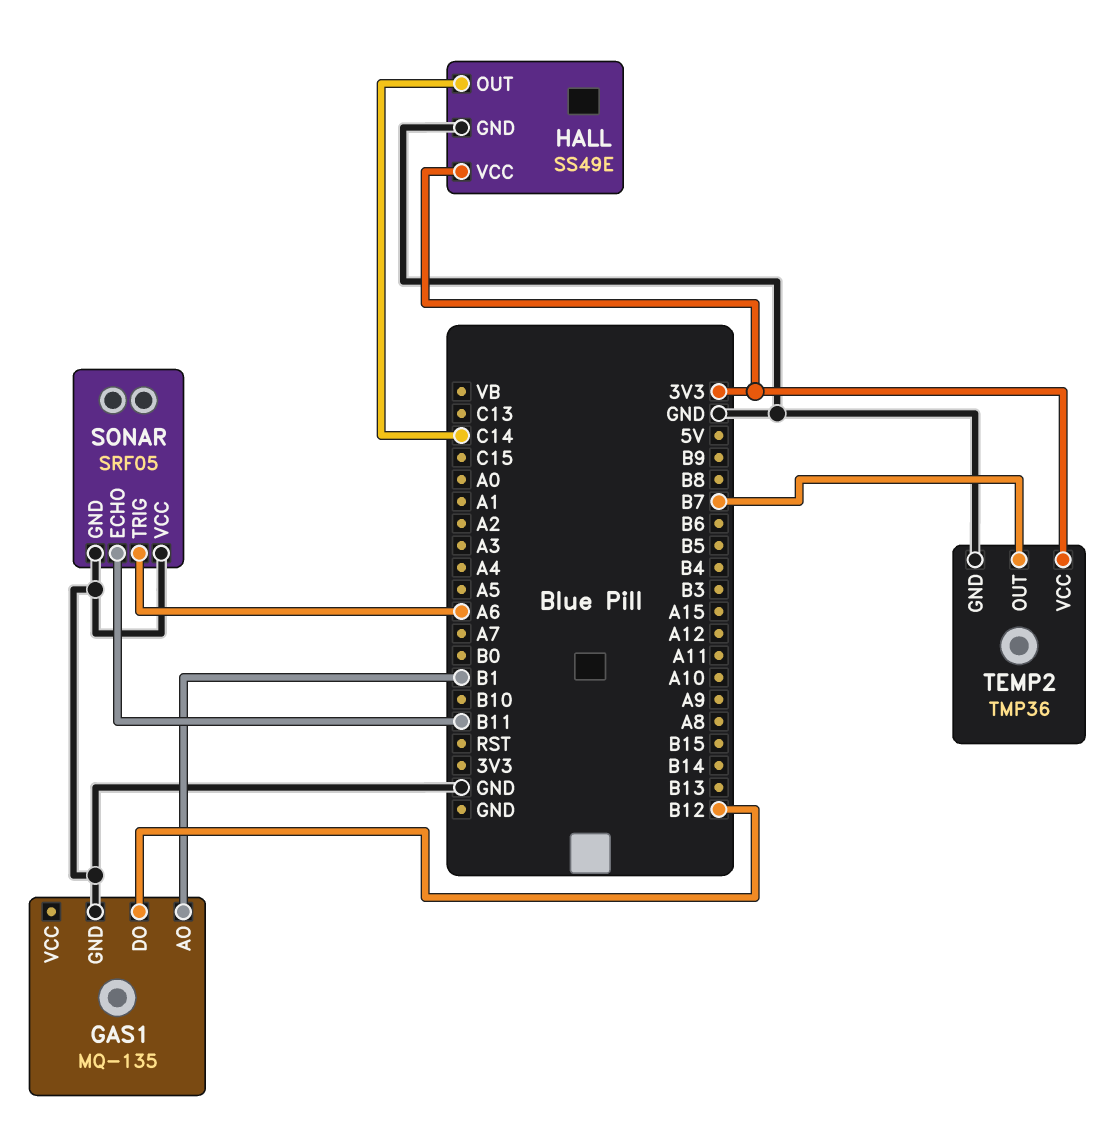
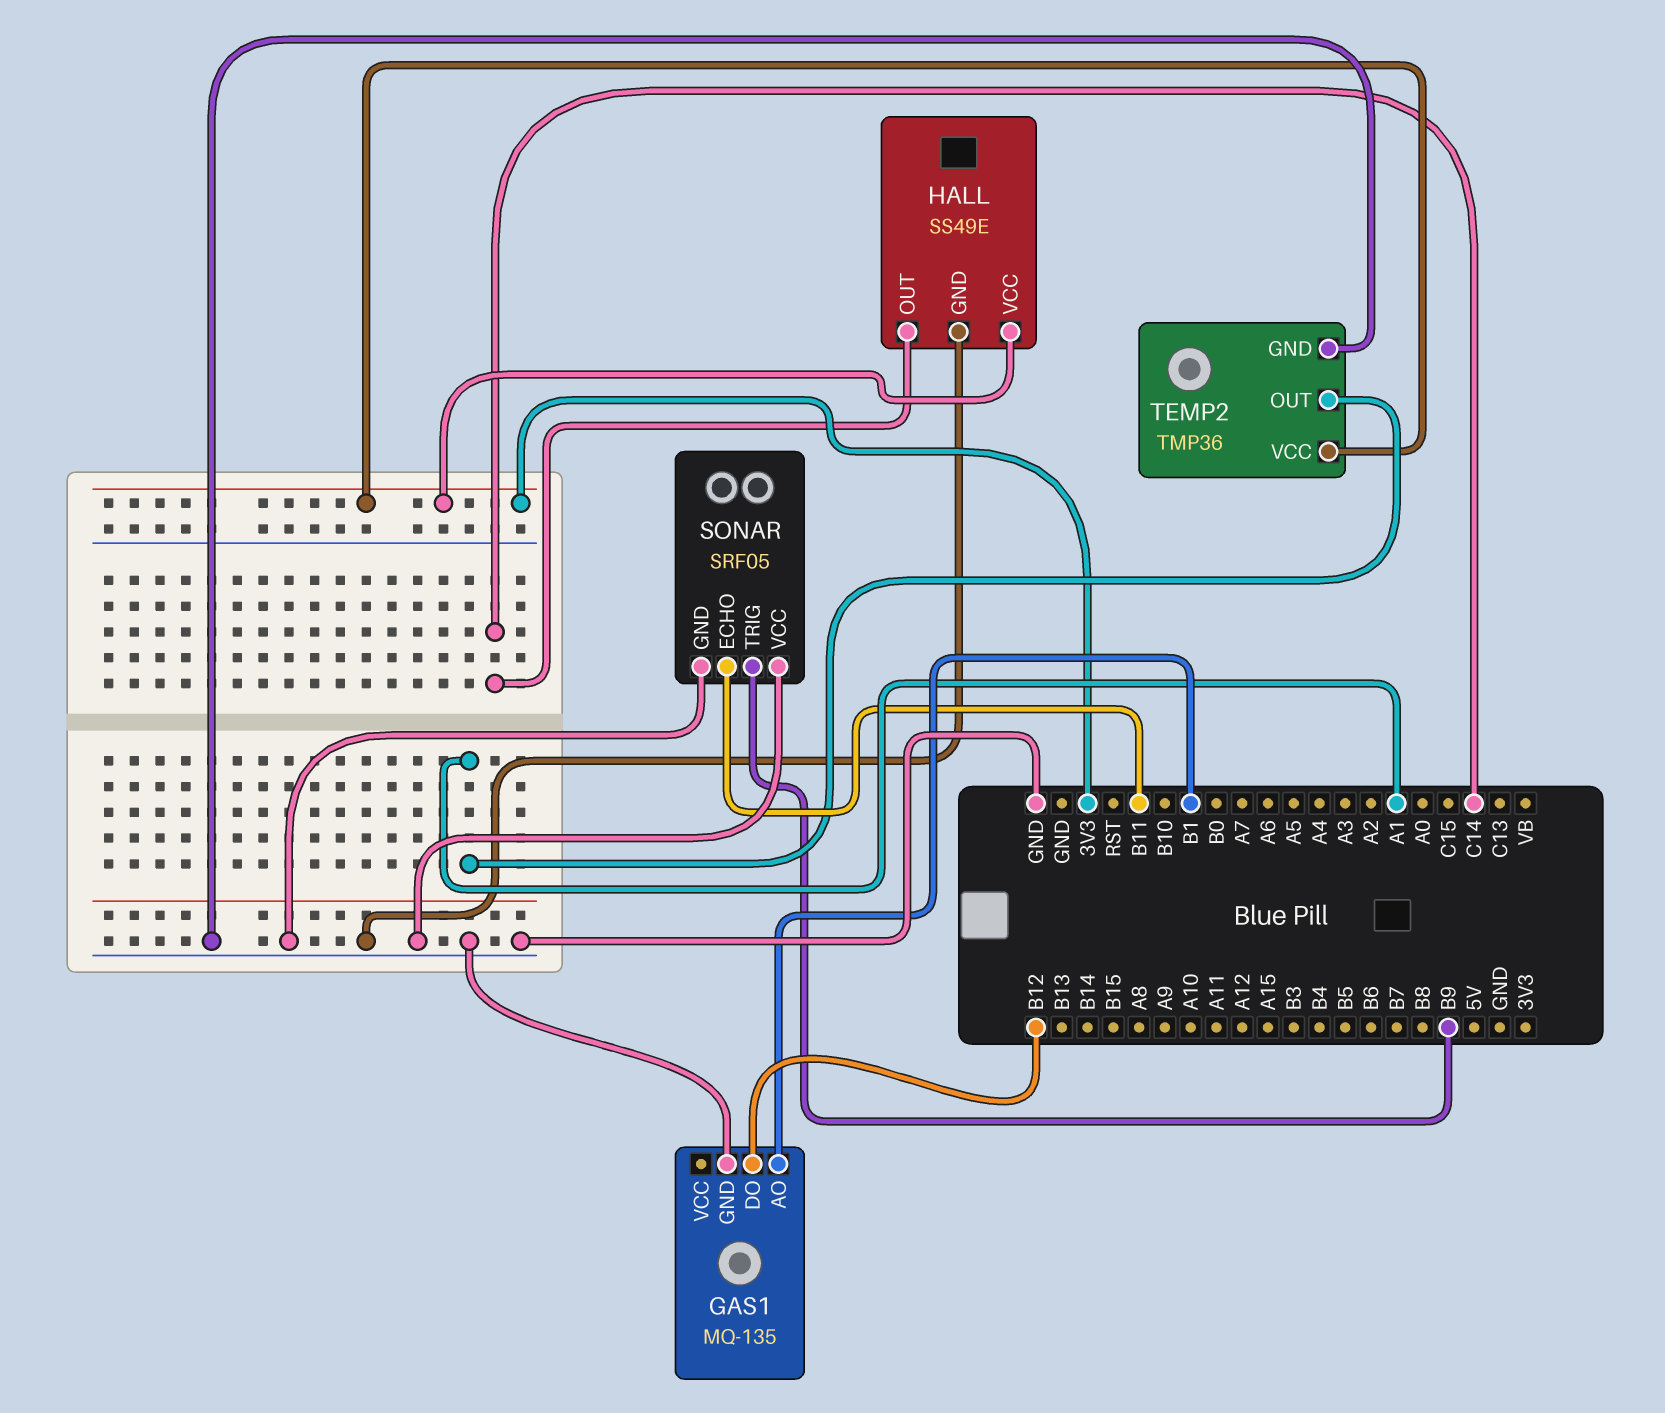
SONAR pin TRIG: A6 -> B9
TEMP2 pin OUT: B7 -> A1

